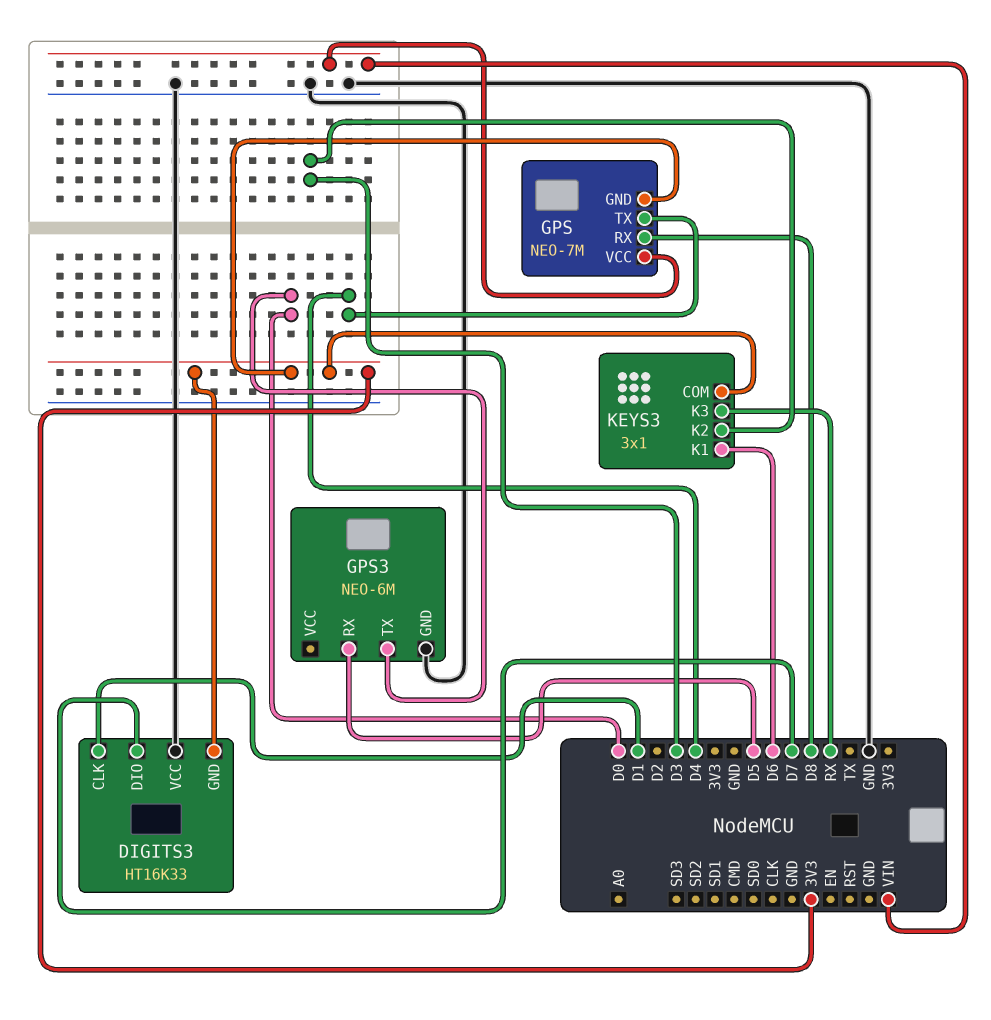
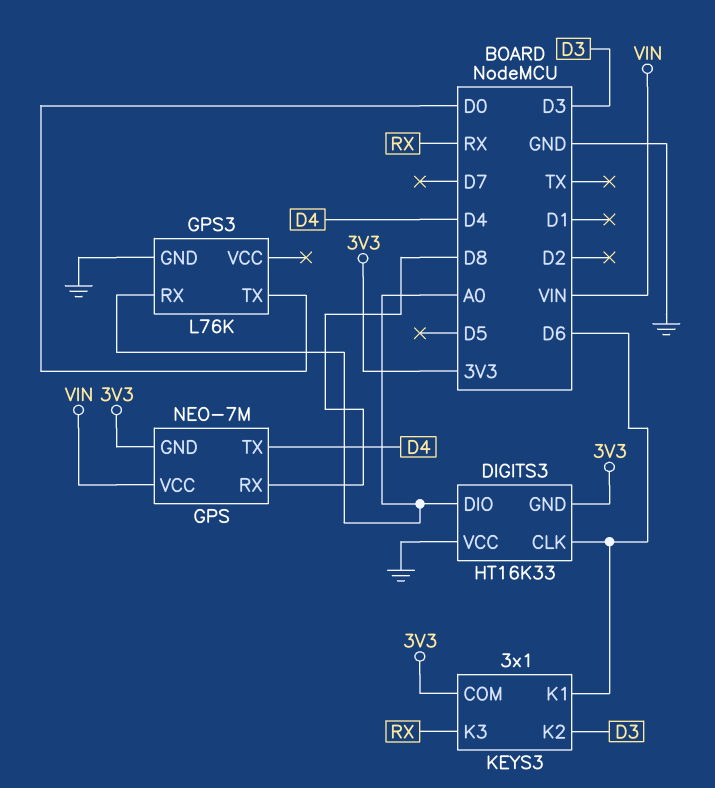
DIGITS3 pin CLK: D1 -> D6
DIGITS3 pin DIO: D7 -> A0
GPS3: NEO-6M -> L76K
GPS3 pin RX: D5 -> A0

